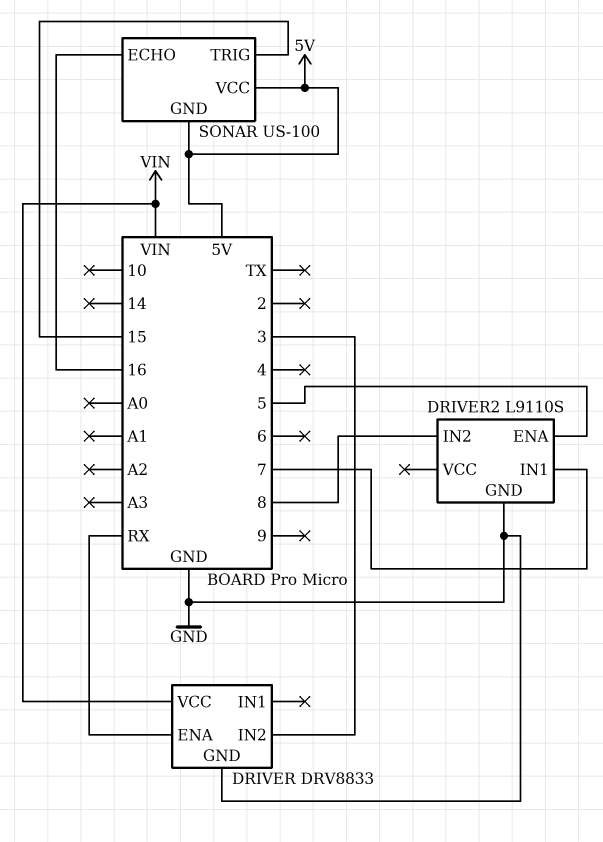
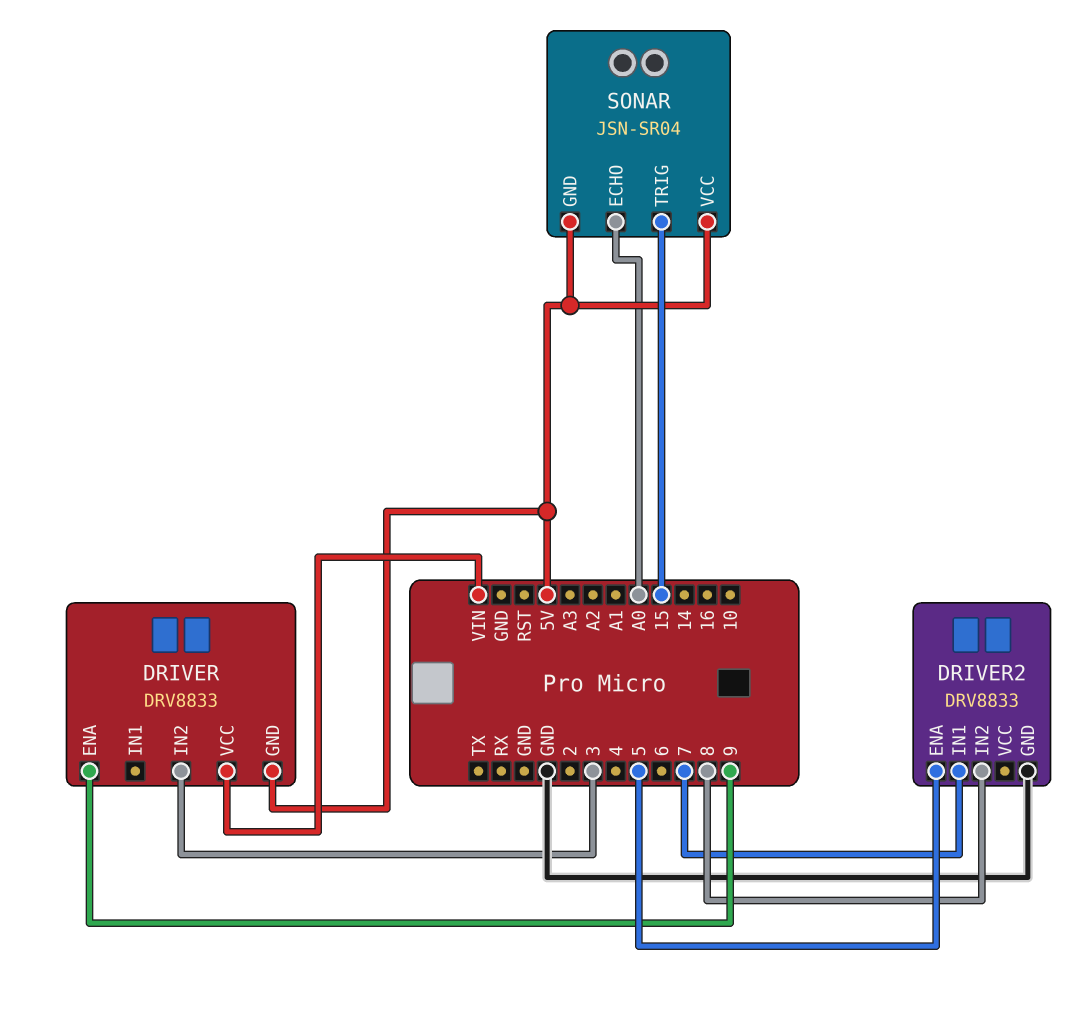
DRIVER pin ENA: RX -> 9
DRIVER pin GND: GND -> 5V
DRIVER2: L9110S -> DRV8833
SONAR: US-100 -> JSN-SR04
SONAR pin ECHO: 16 -> A0

